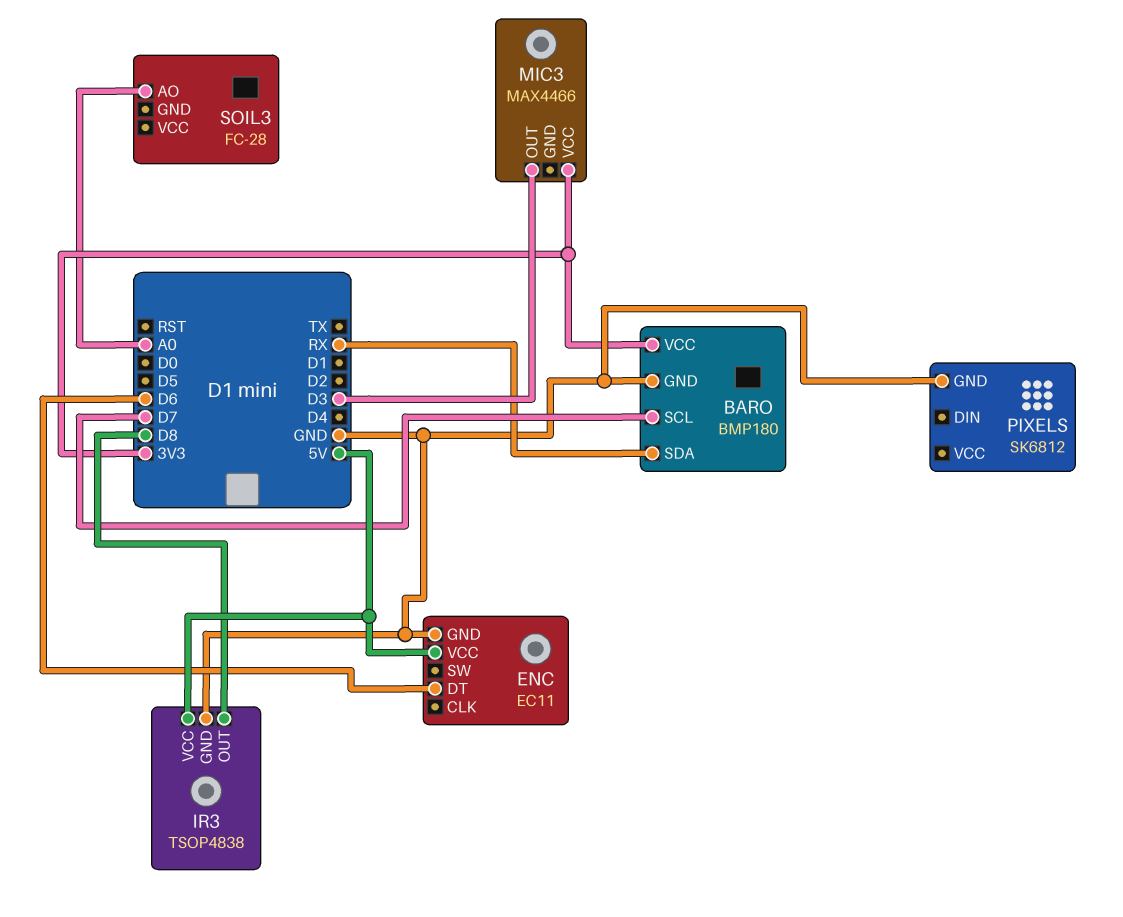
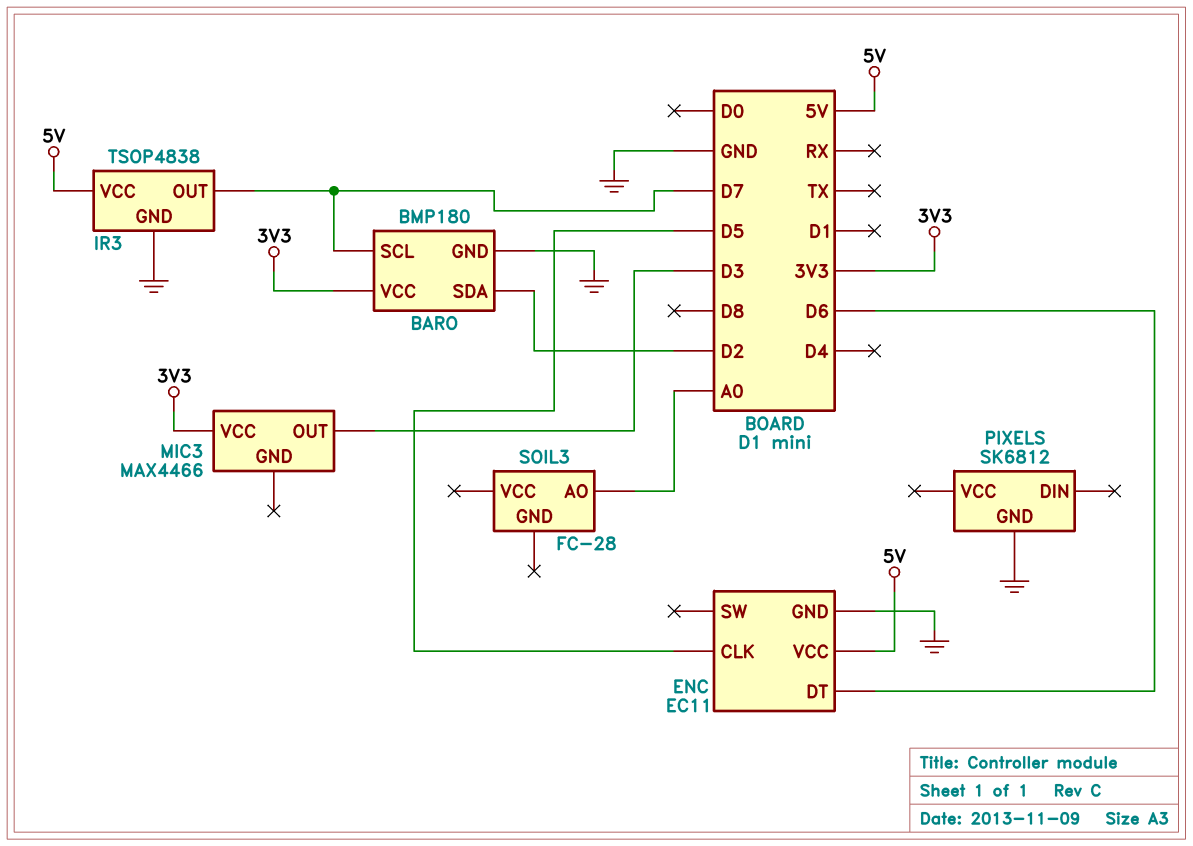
BARO pin SDA: RX -> D2
ENC pin CLK: none -> D5
IR3 pin OUT: D8 -> D7

